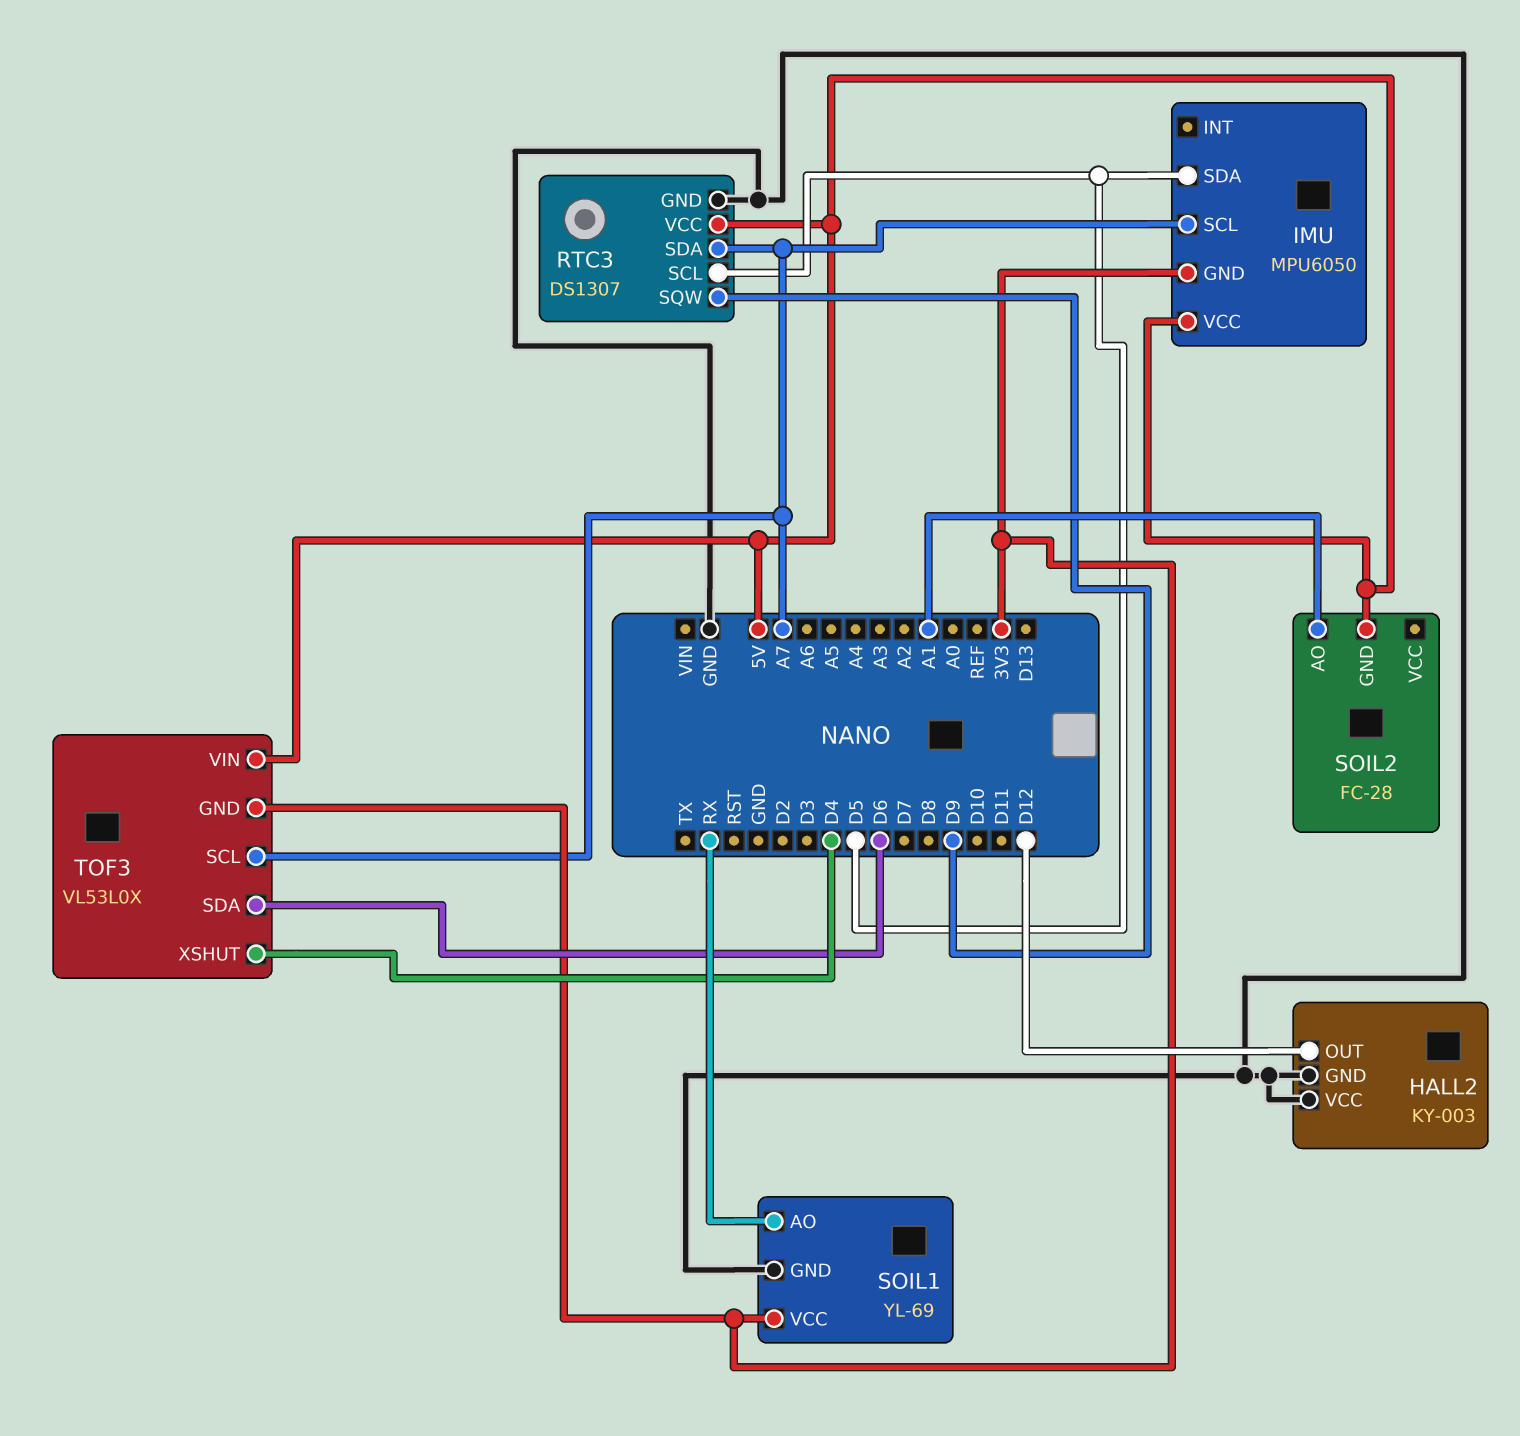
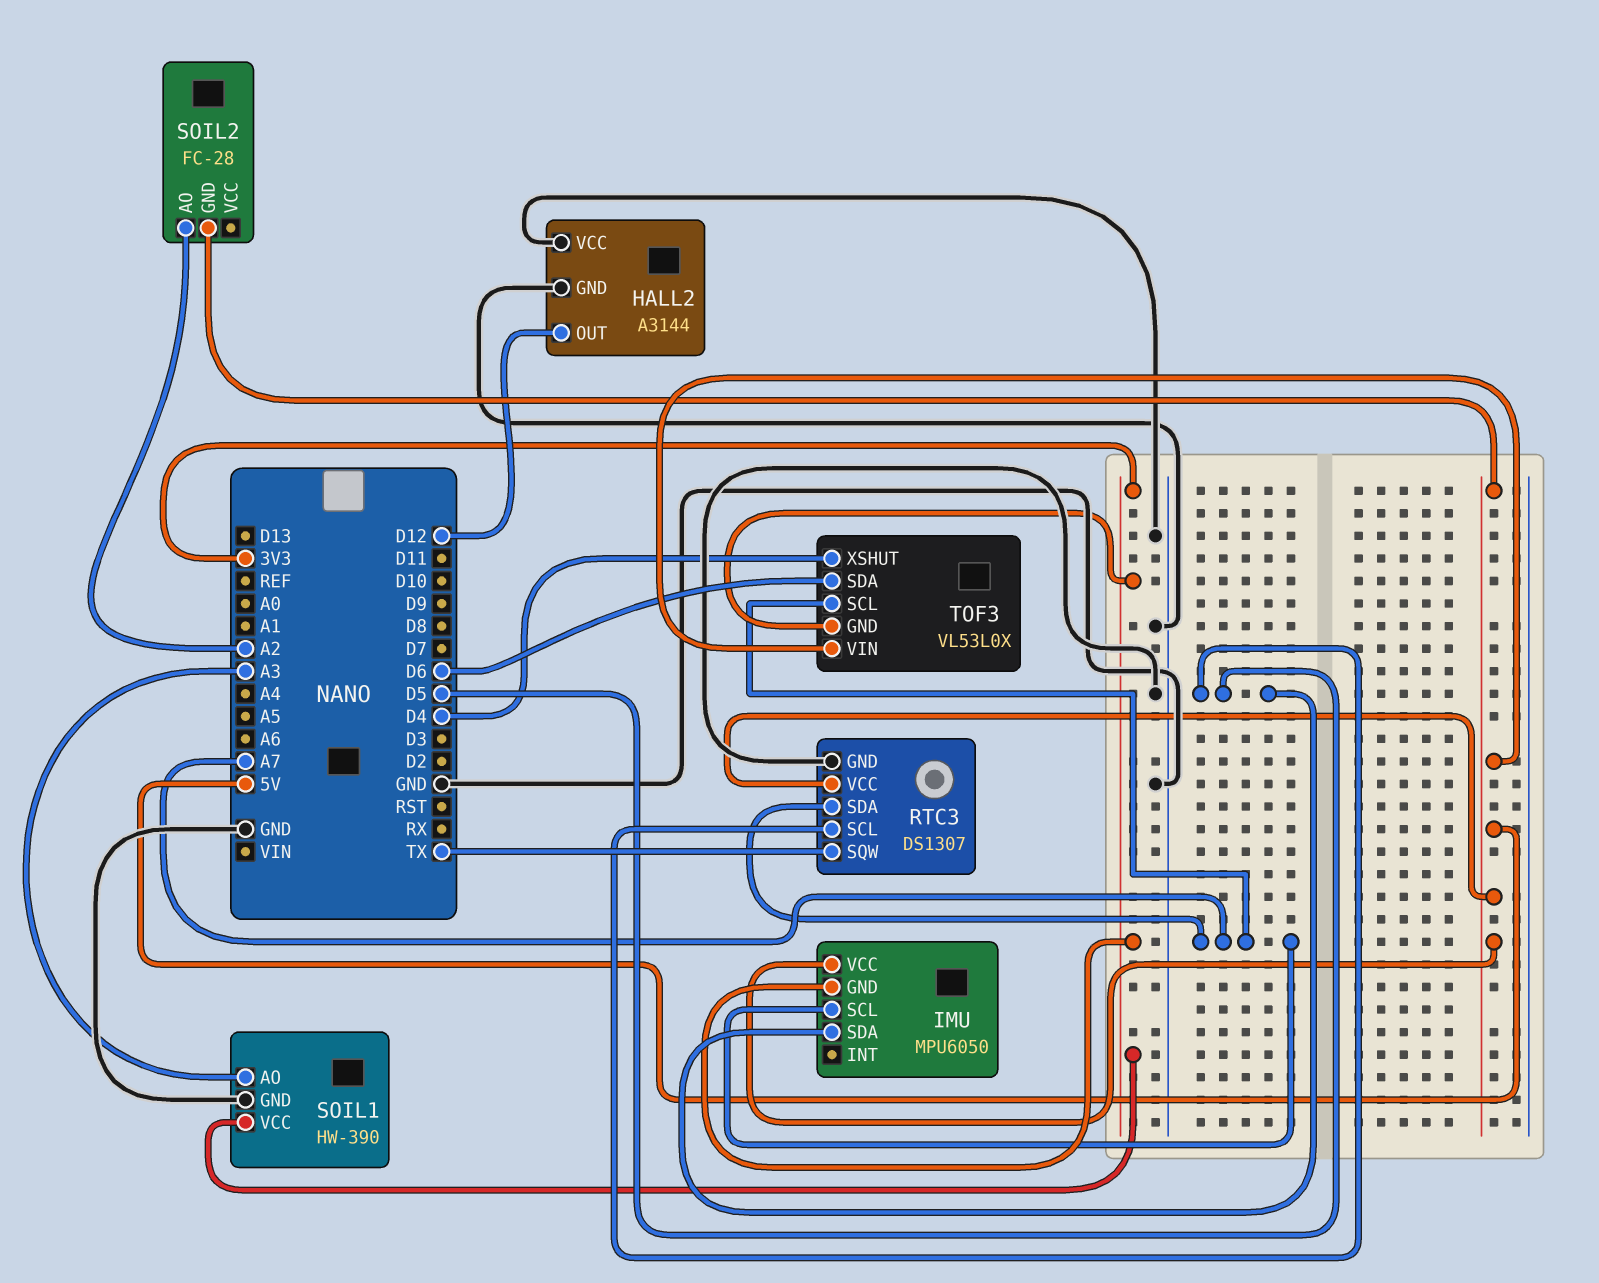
HALL2: KY-003 -> A3144
RTC3 pin SQW: D9 -> TX
SOIL1: YL-69 -> HW-390
SOIL1 pin AO: RX -> A3
SOIL2 pin AO: A1 -> A2

